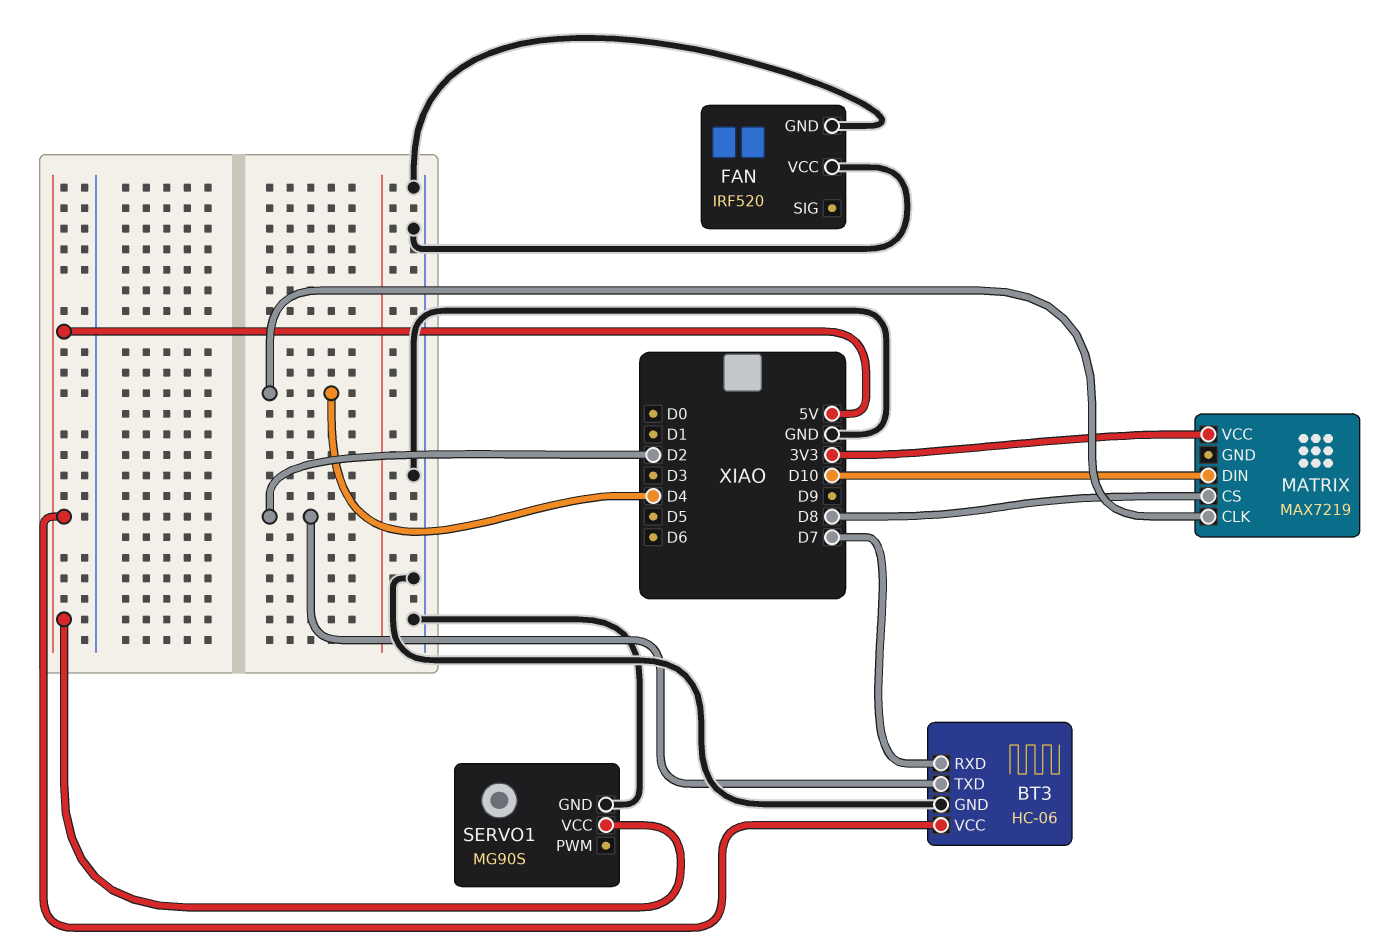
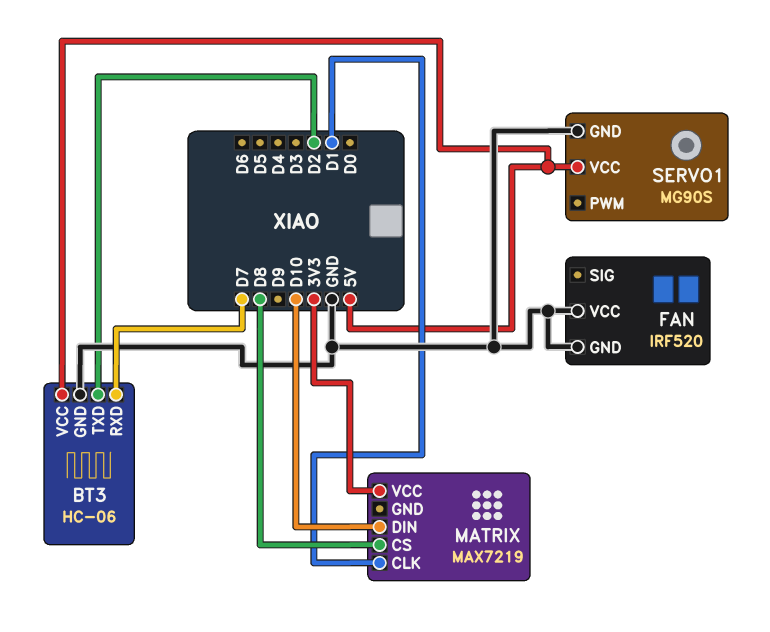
MATRIX pin CLK: D4 -> D1

